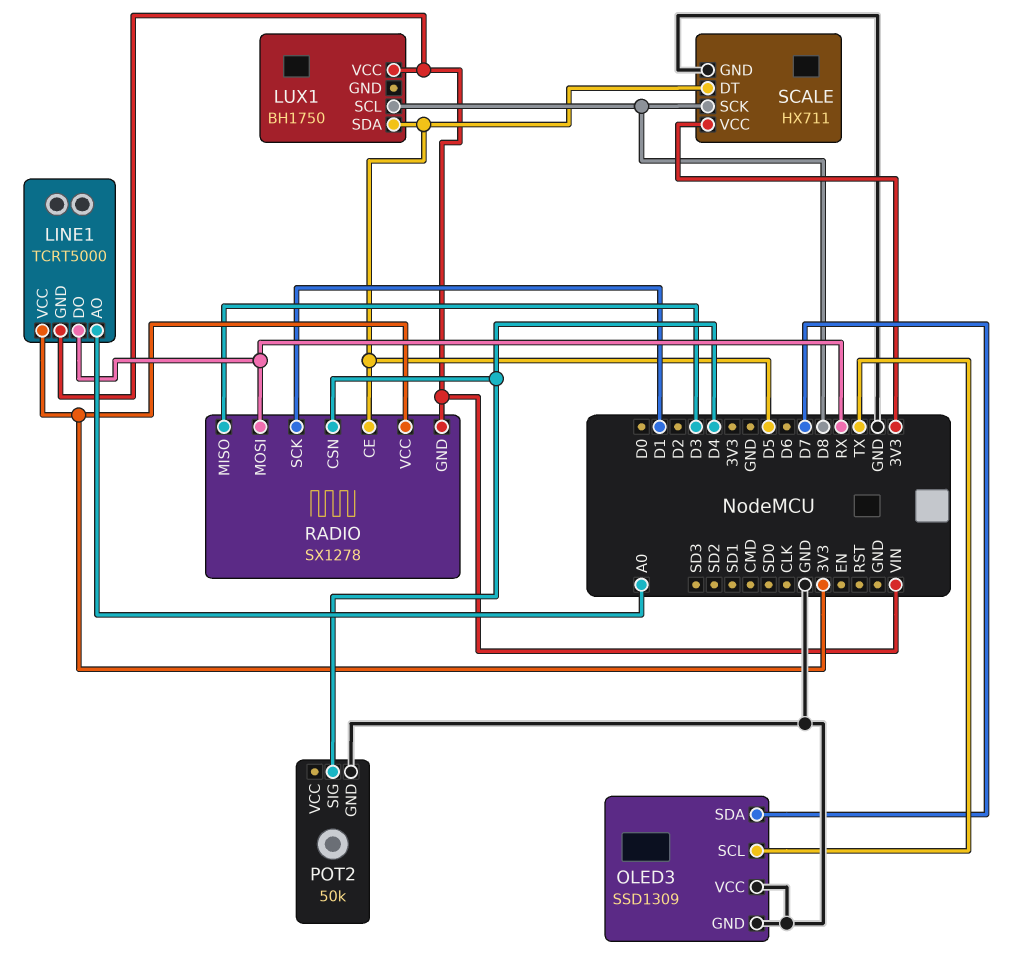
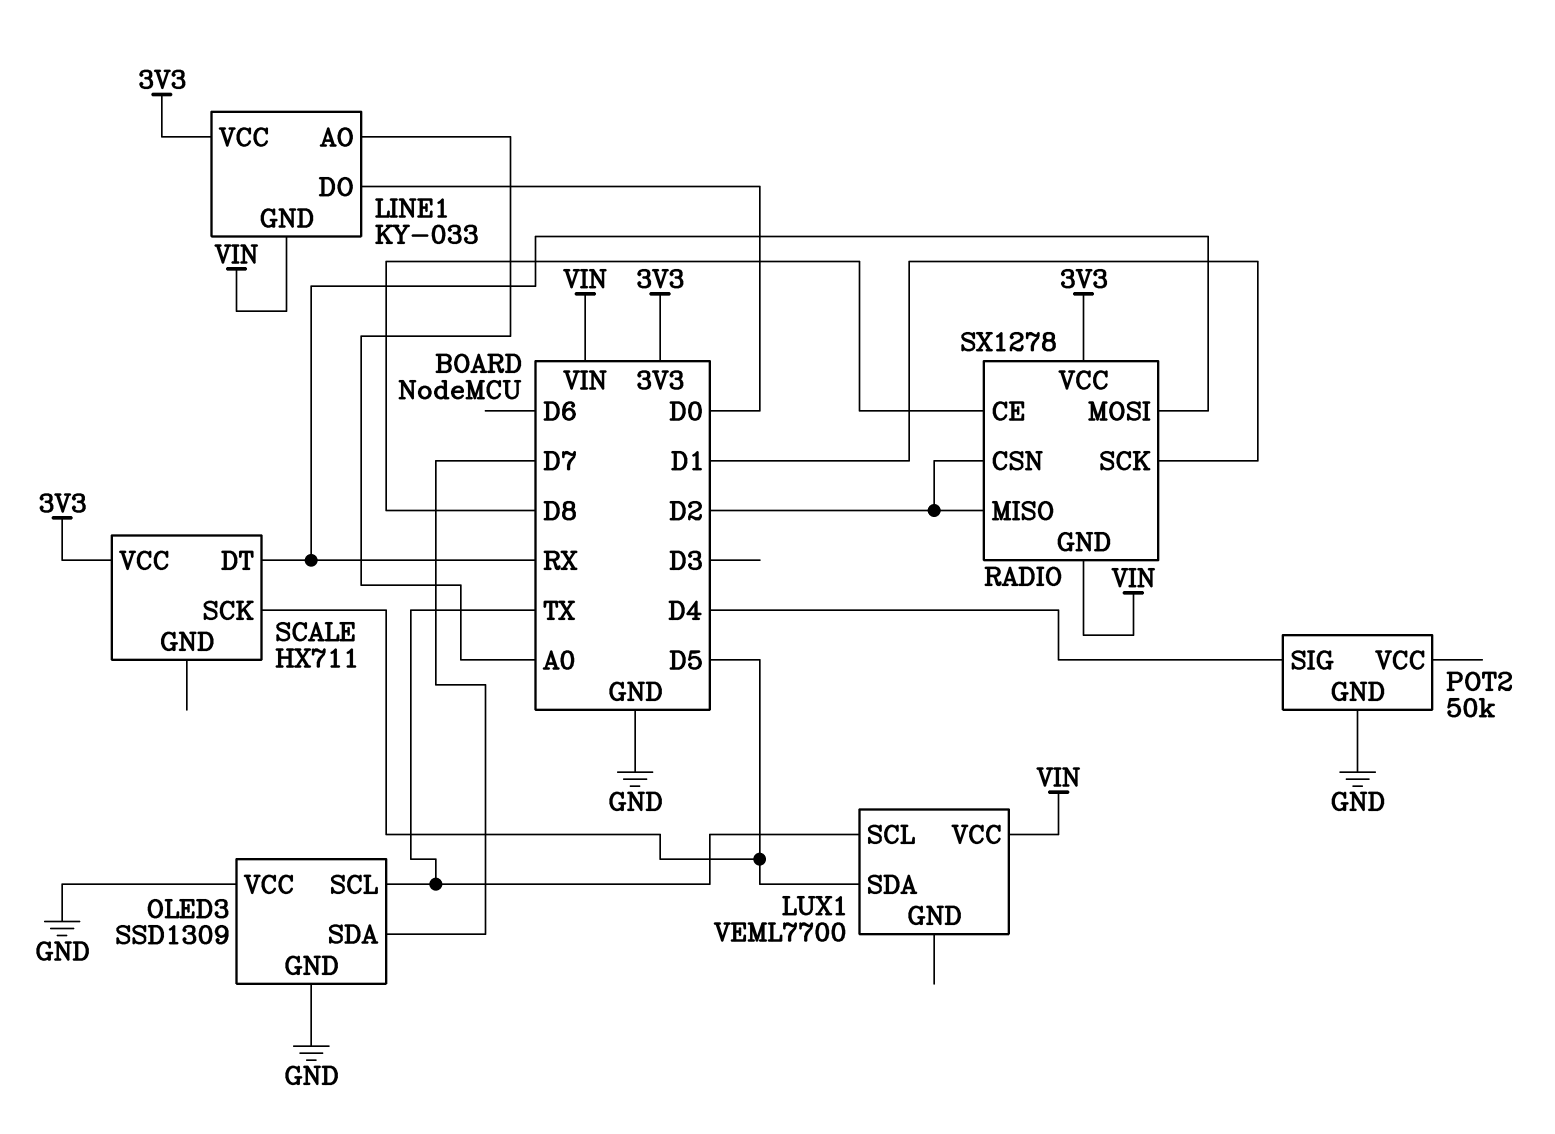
LINE1: TCRT5000 -> KY-033
LINE1 pin DO: RX -> D0
LUX1: BH1750 -> VEML7700
LUX1 pin SCL: D8 -> TX
RADIO pin CE: D5 -> D8
RADIO pin CSN: D4 -> D2
RADIO pin MISO: D3 -> D2
SCALE pin DT: D5 -> RX
SCALE pin GND: GND -> none
SCALE pin SCK: D8 -> D5

